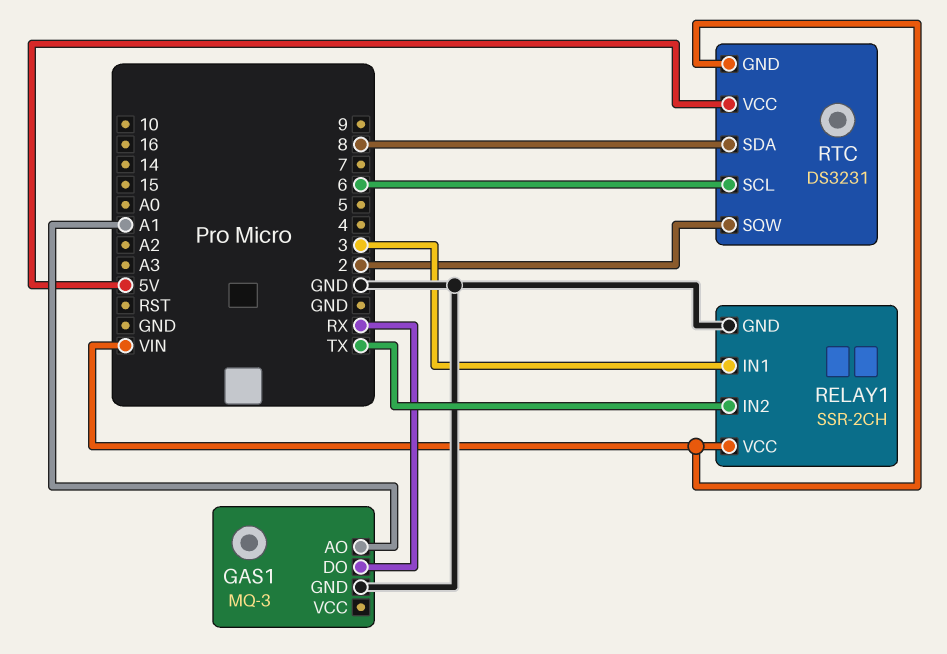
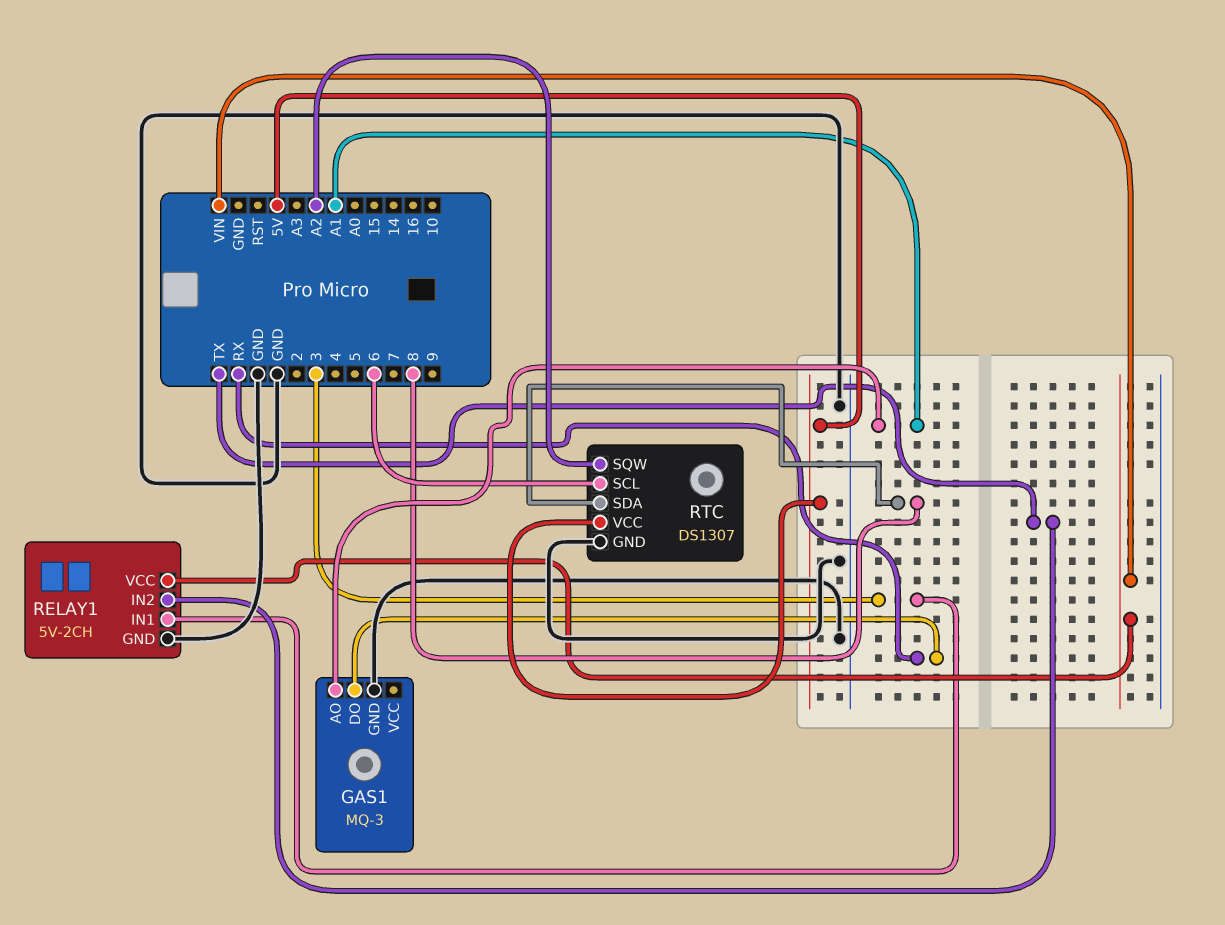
RELAY1: SSR-2CH -> 5V-2CH
RTC: DS3231 -> DS1307
RTC pin GND: VIN -> GND
RTC pin SQW: 2 -> A2

